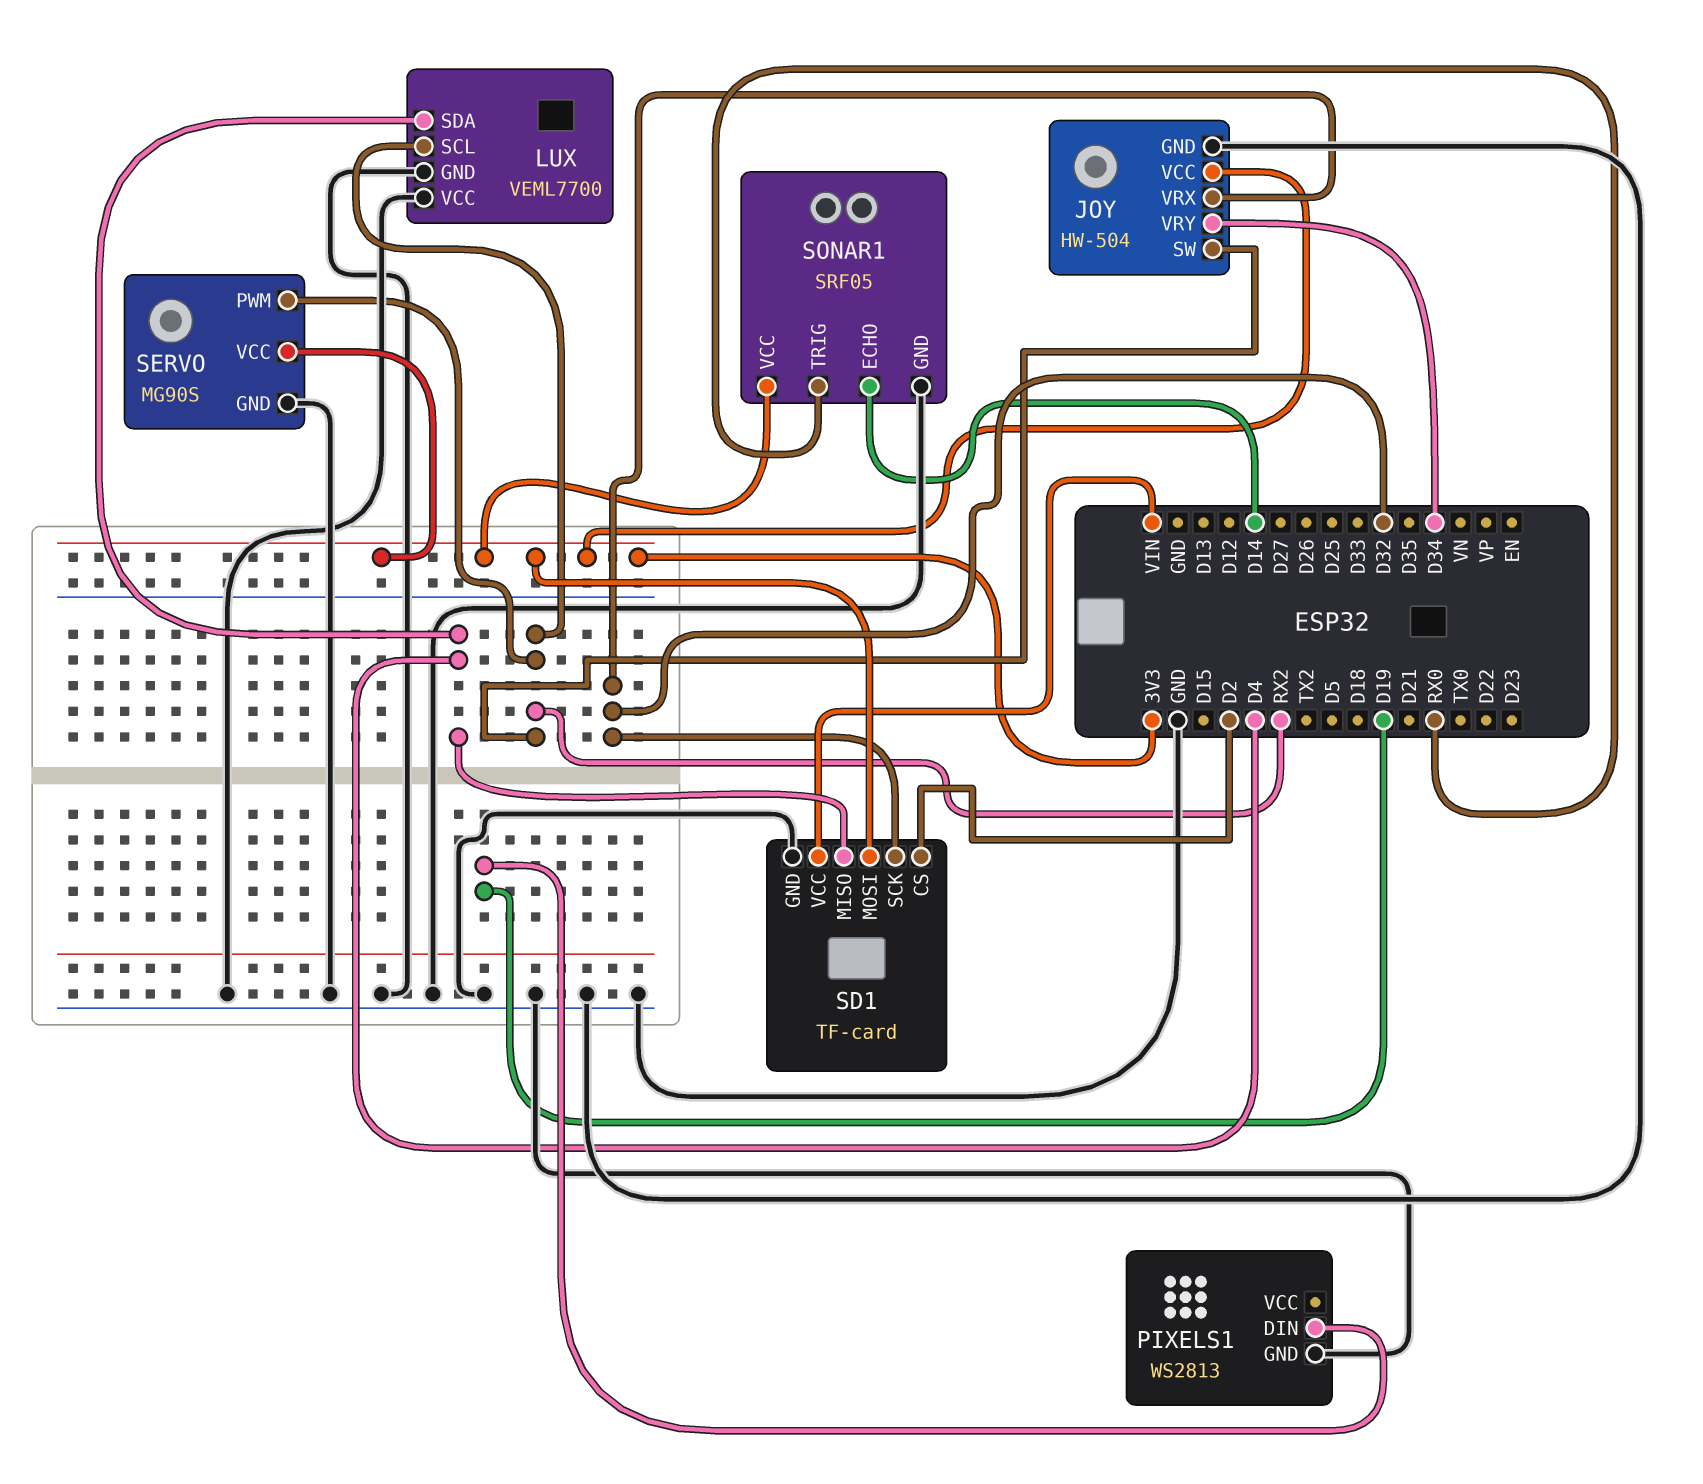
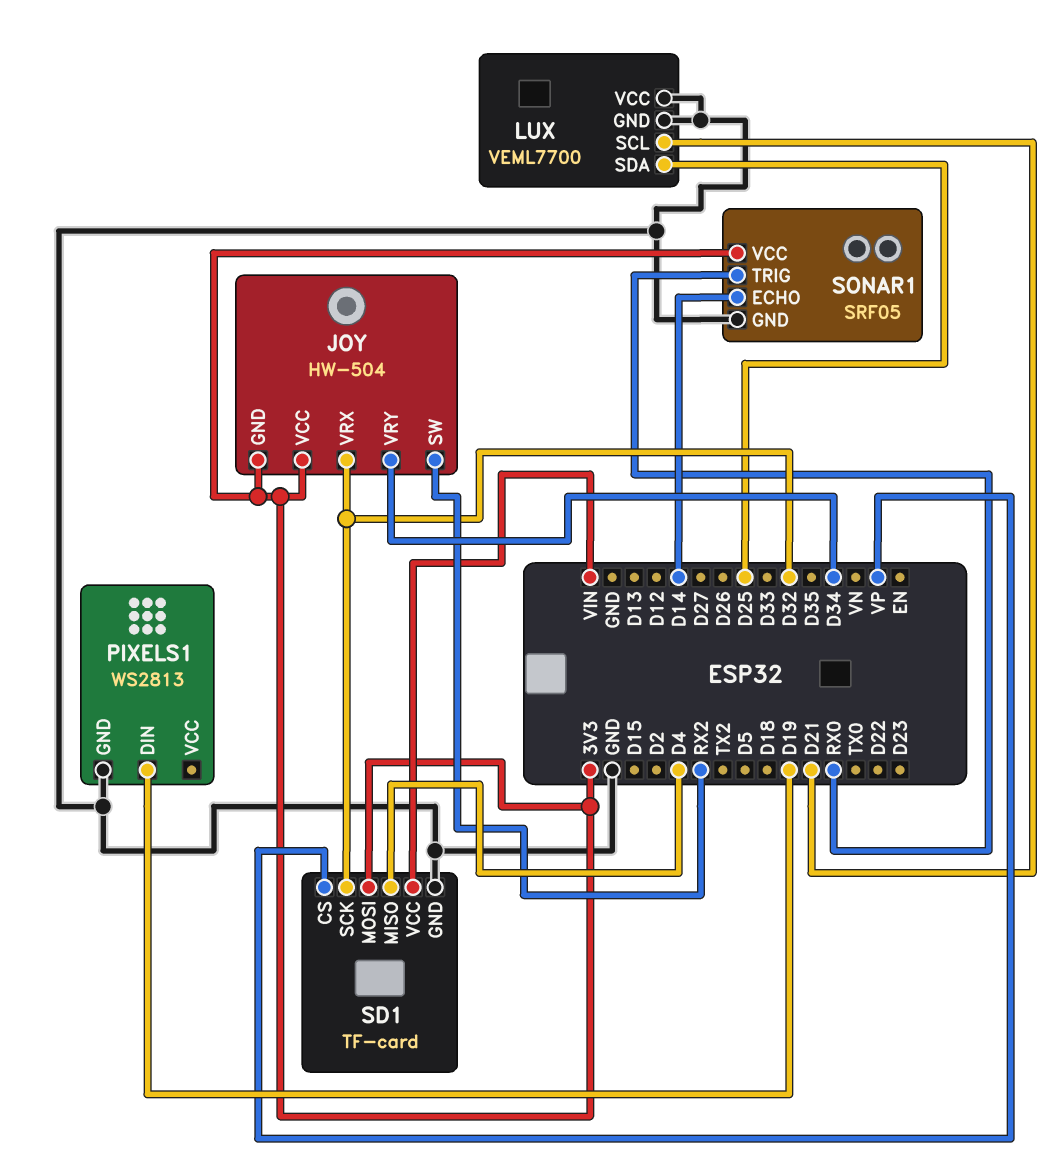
JOY pin GND: GND -> 3V3
LUX pin SCL: RX2 -> D21
LUX pin SDA: D4 -> D25
SD1 pin CS: D2 -> VP
SERVO: MG90S -> none
SERVO pin GND: GND -> none
SERVO pin PWM: RX2 -> none
SERVO pin VCC: 3V3 -> none

